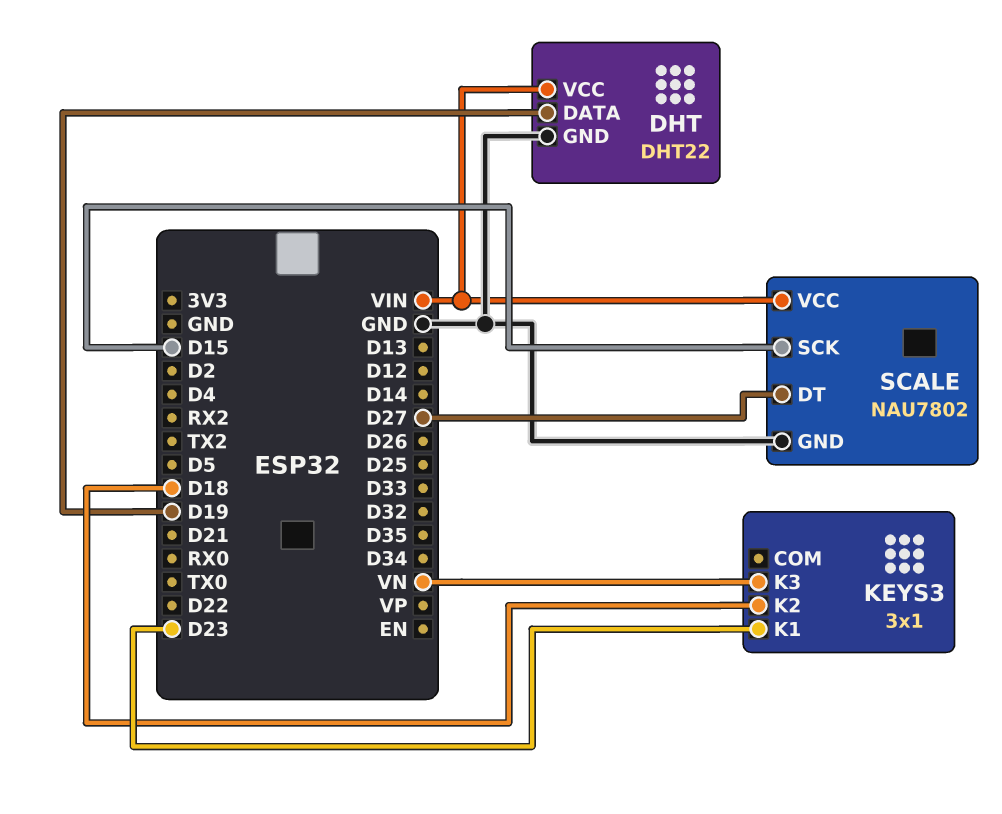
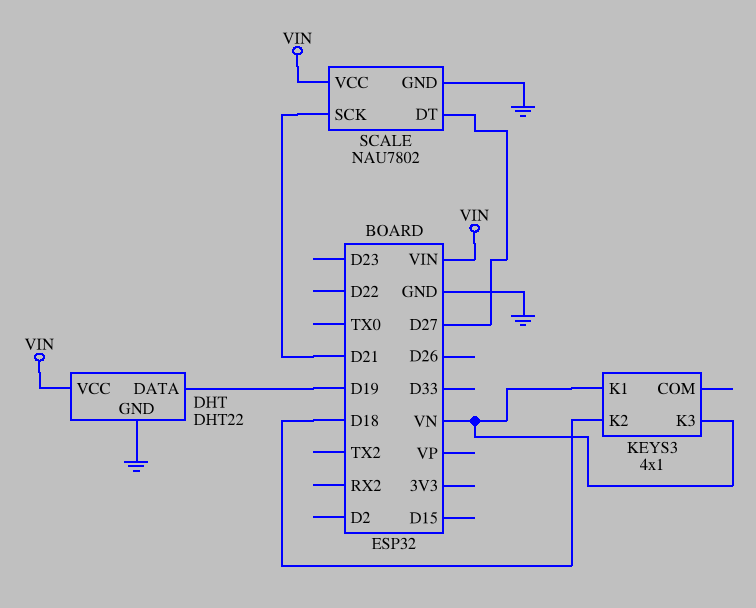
KEYS3: 3x1 -> 4x1
KEYS3 pin K1: D23 -> VN
SCALE pin SCK: D15 -> D21

